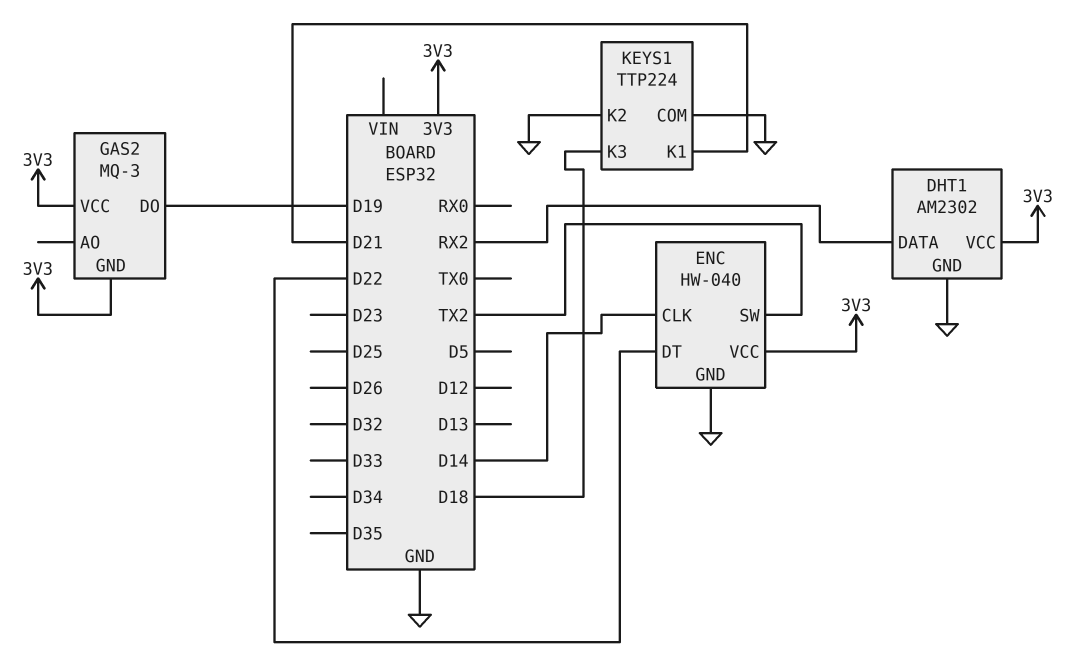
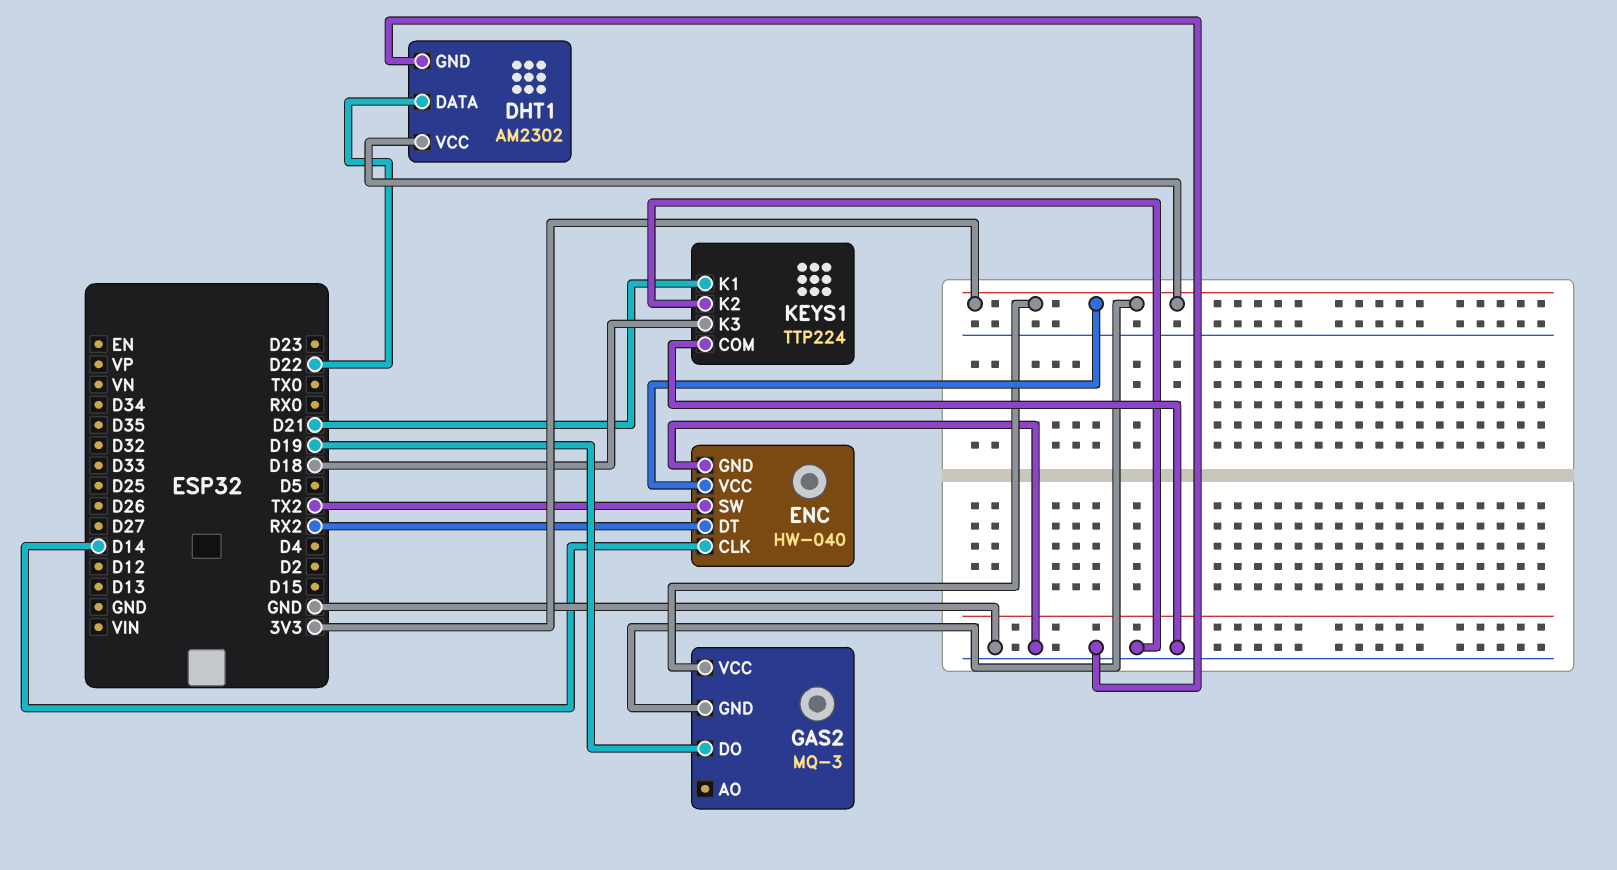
DHT1 pin DATA: RX2 -> D22
ENC pin DT: D22 -> RX2

